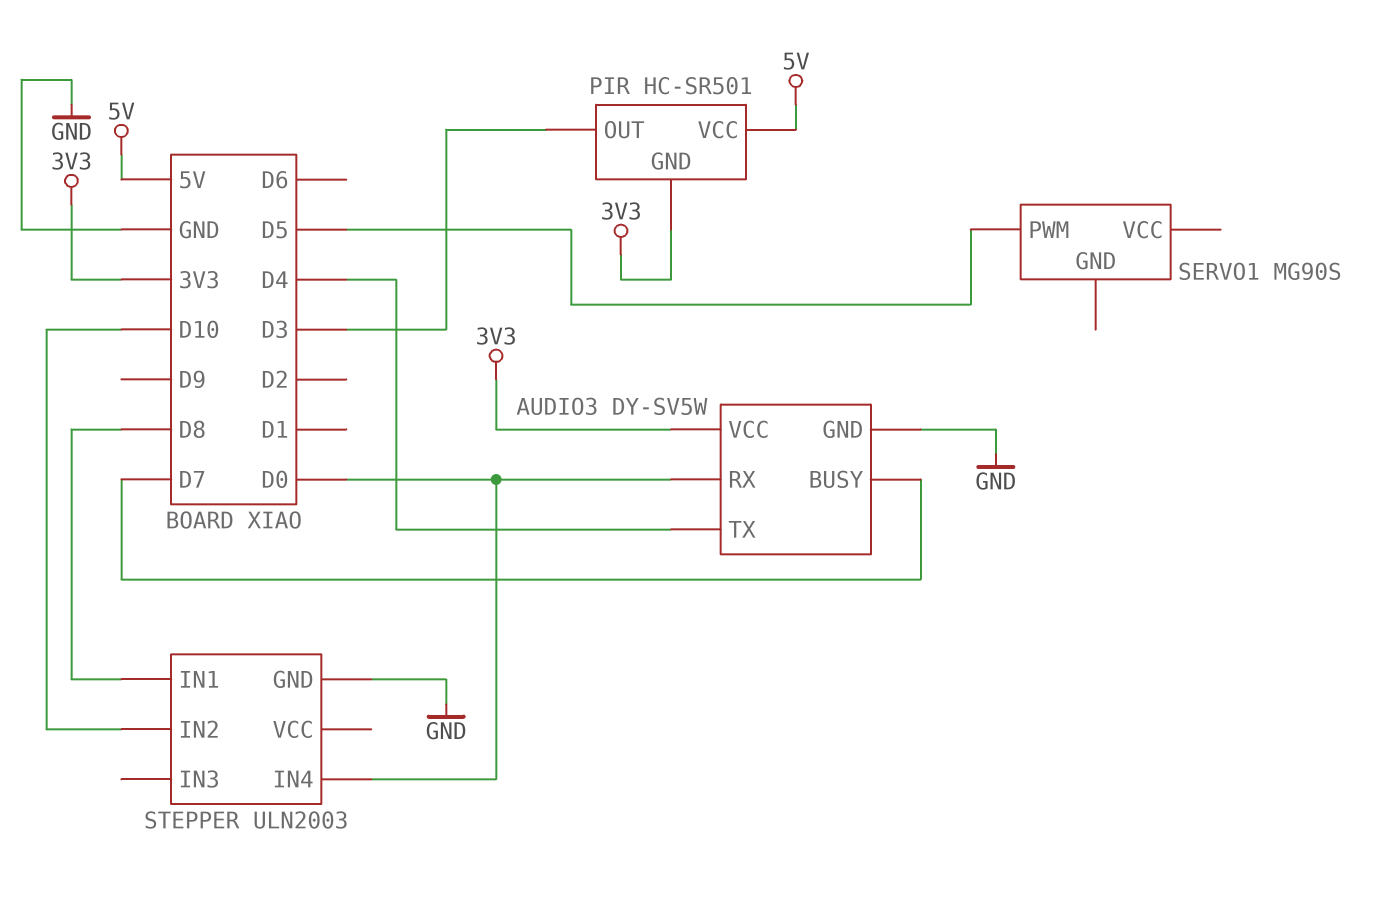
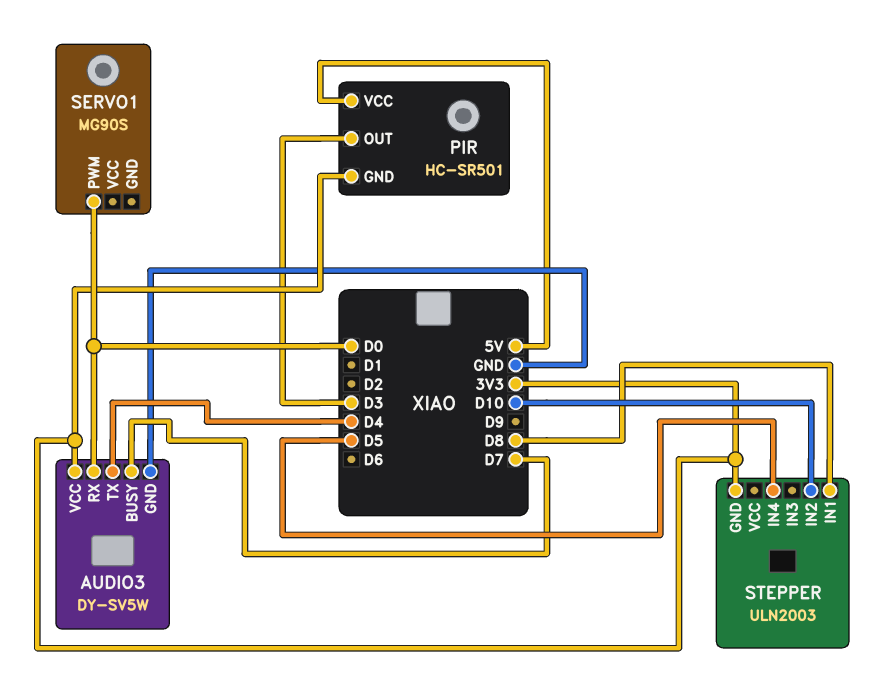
SERVO1 pin PWM: D5 -> D0
STEPPER pin GND: GND -> 3V3
STEPPER pin IN4: D0 -> D5

